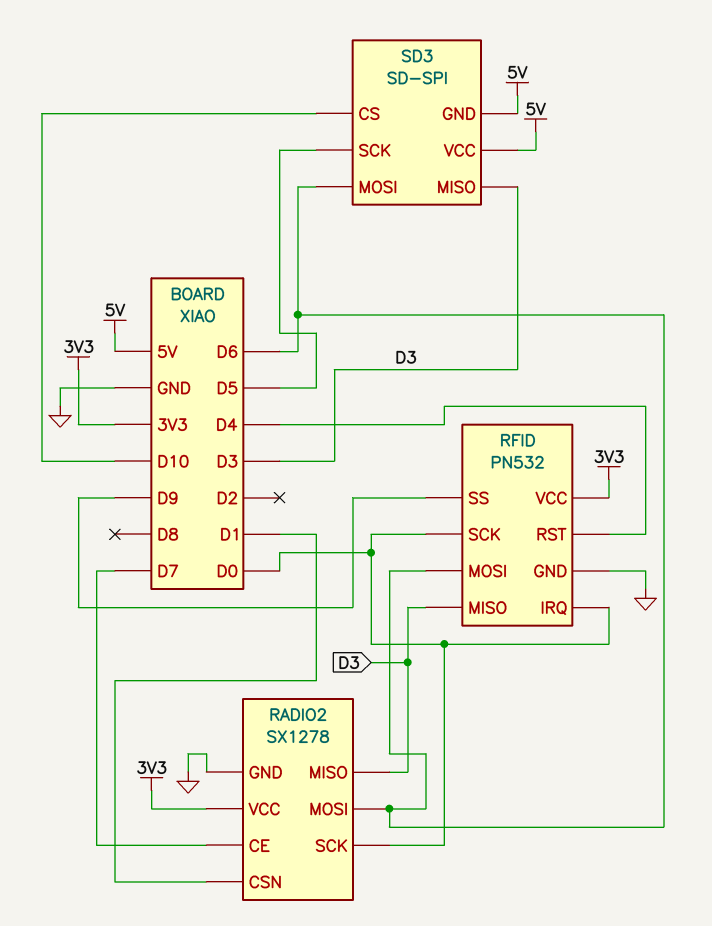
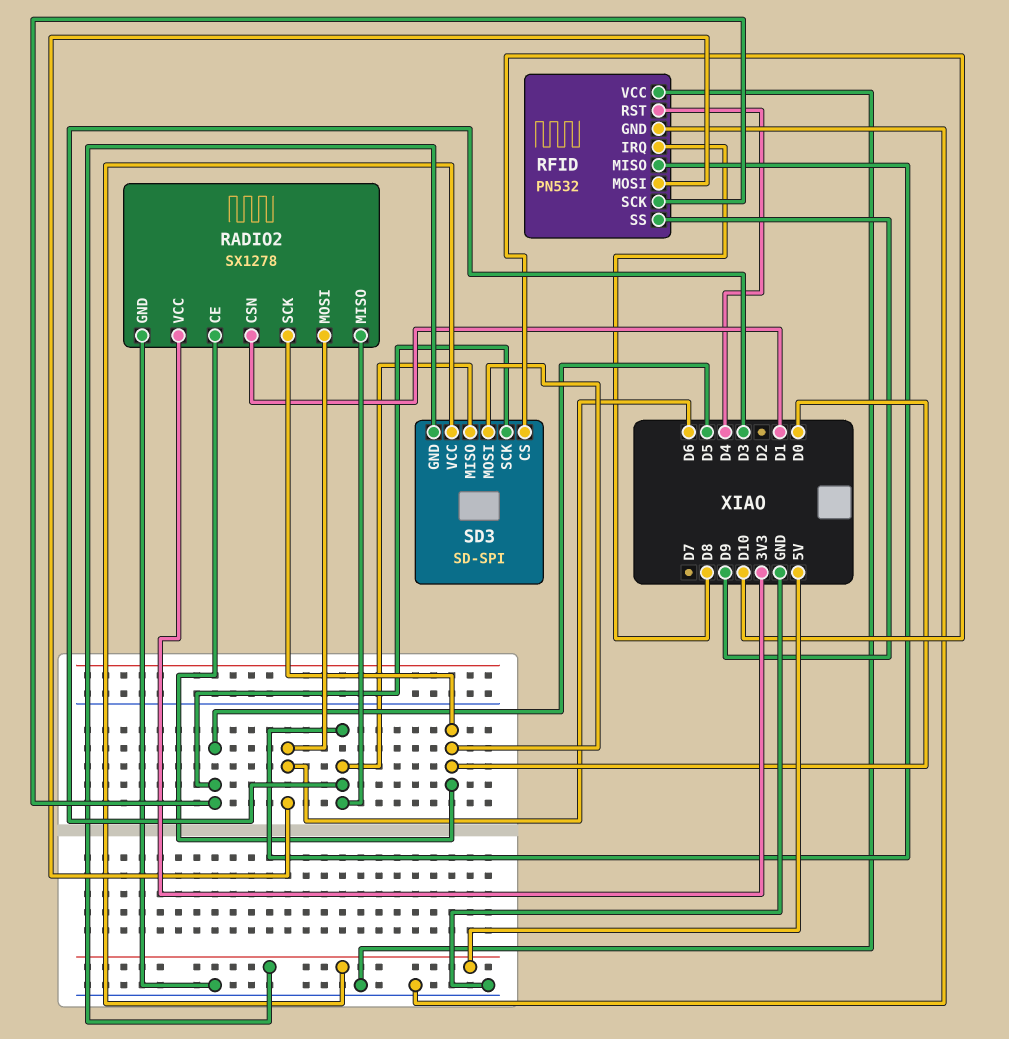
RADIO2 pin CE: D7 -> D0
RFID pin IRQ: D0 -> D8
RFID pin SCK: D0 -> D5
RFID pin VCC: 3V3 -> GND
SD3 pin MOSI: D6 -> D0

